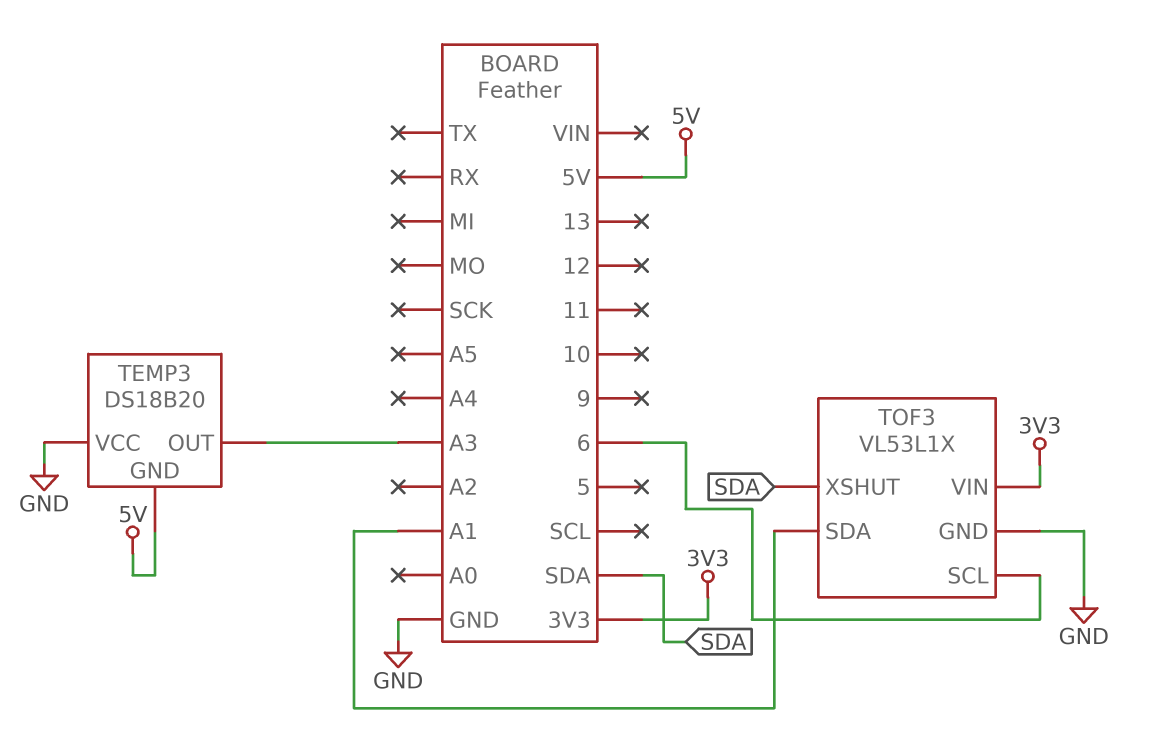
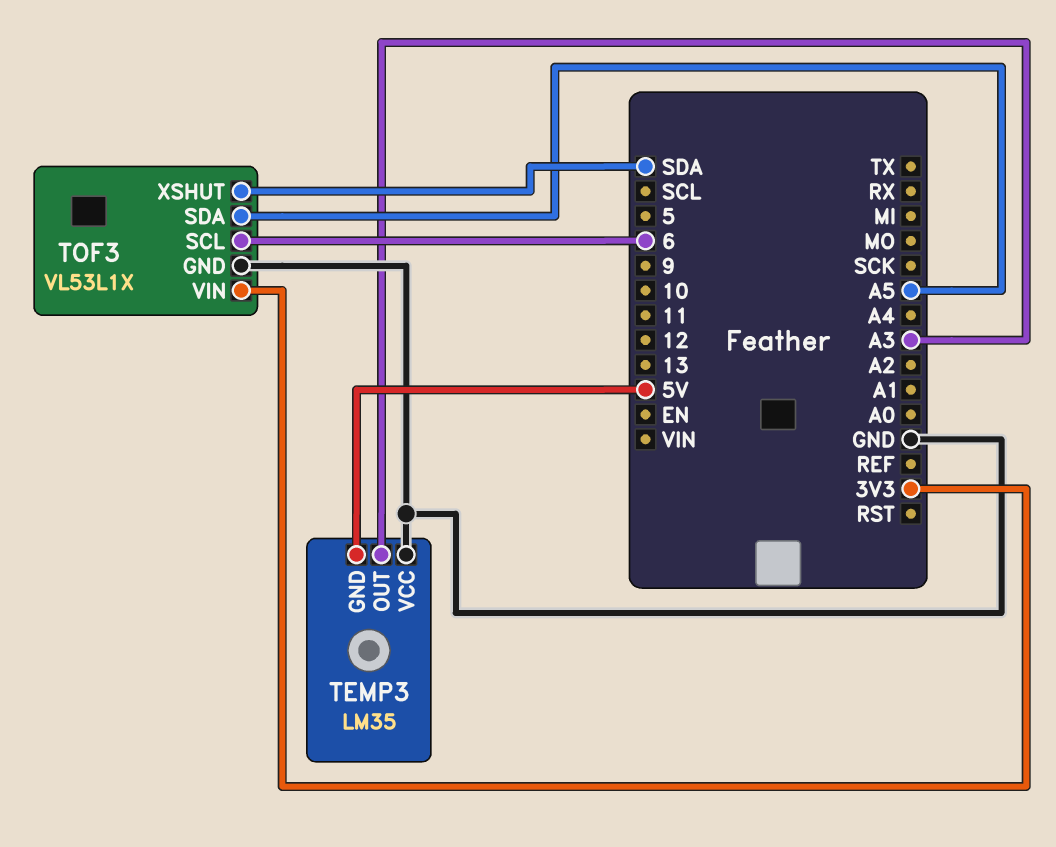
TEMP3: DS18B20 -> LM35
TOF3 pin SDA: A1 -> A5

